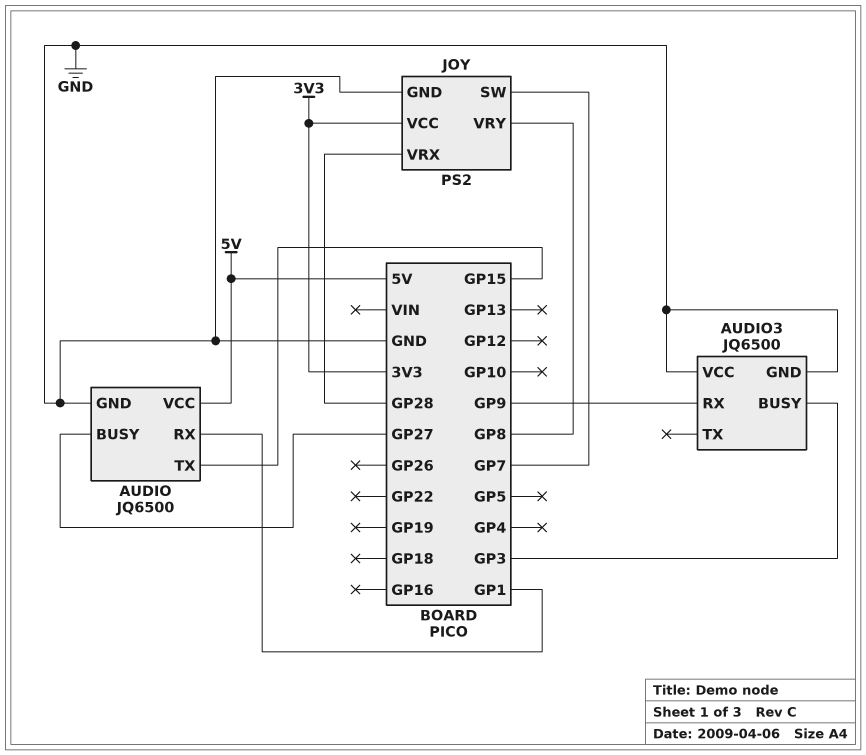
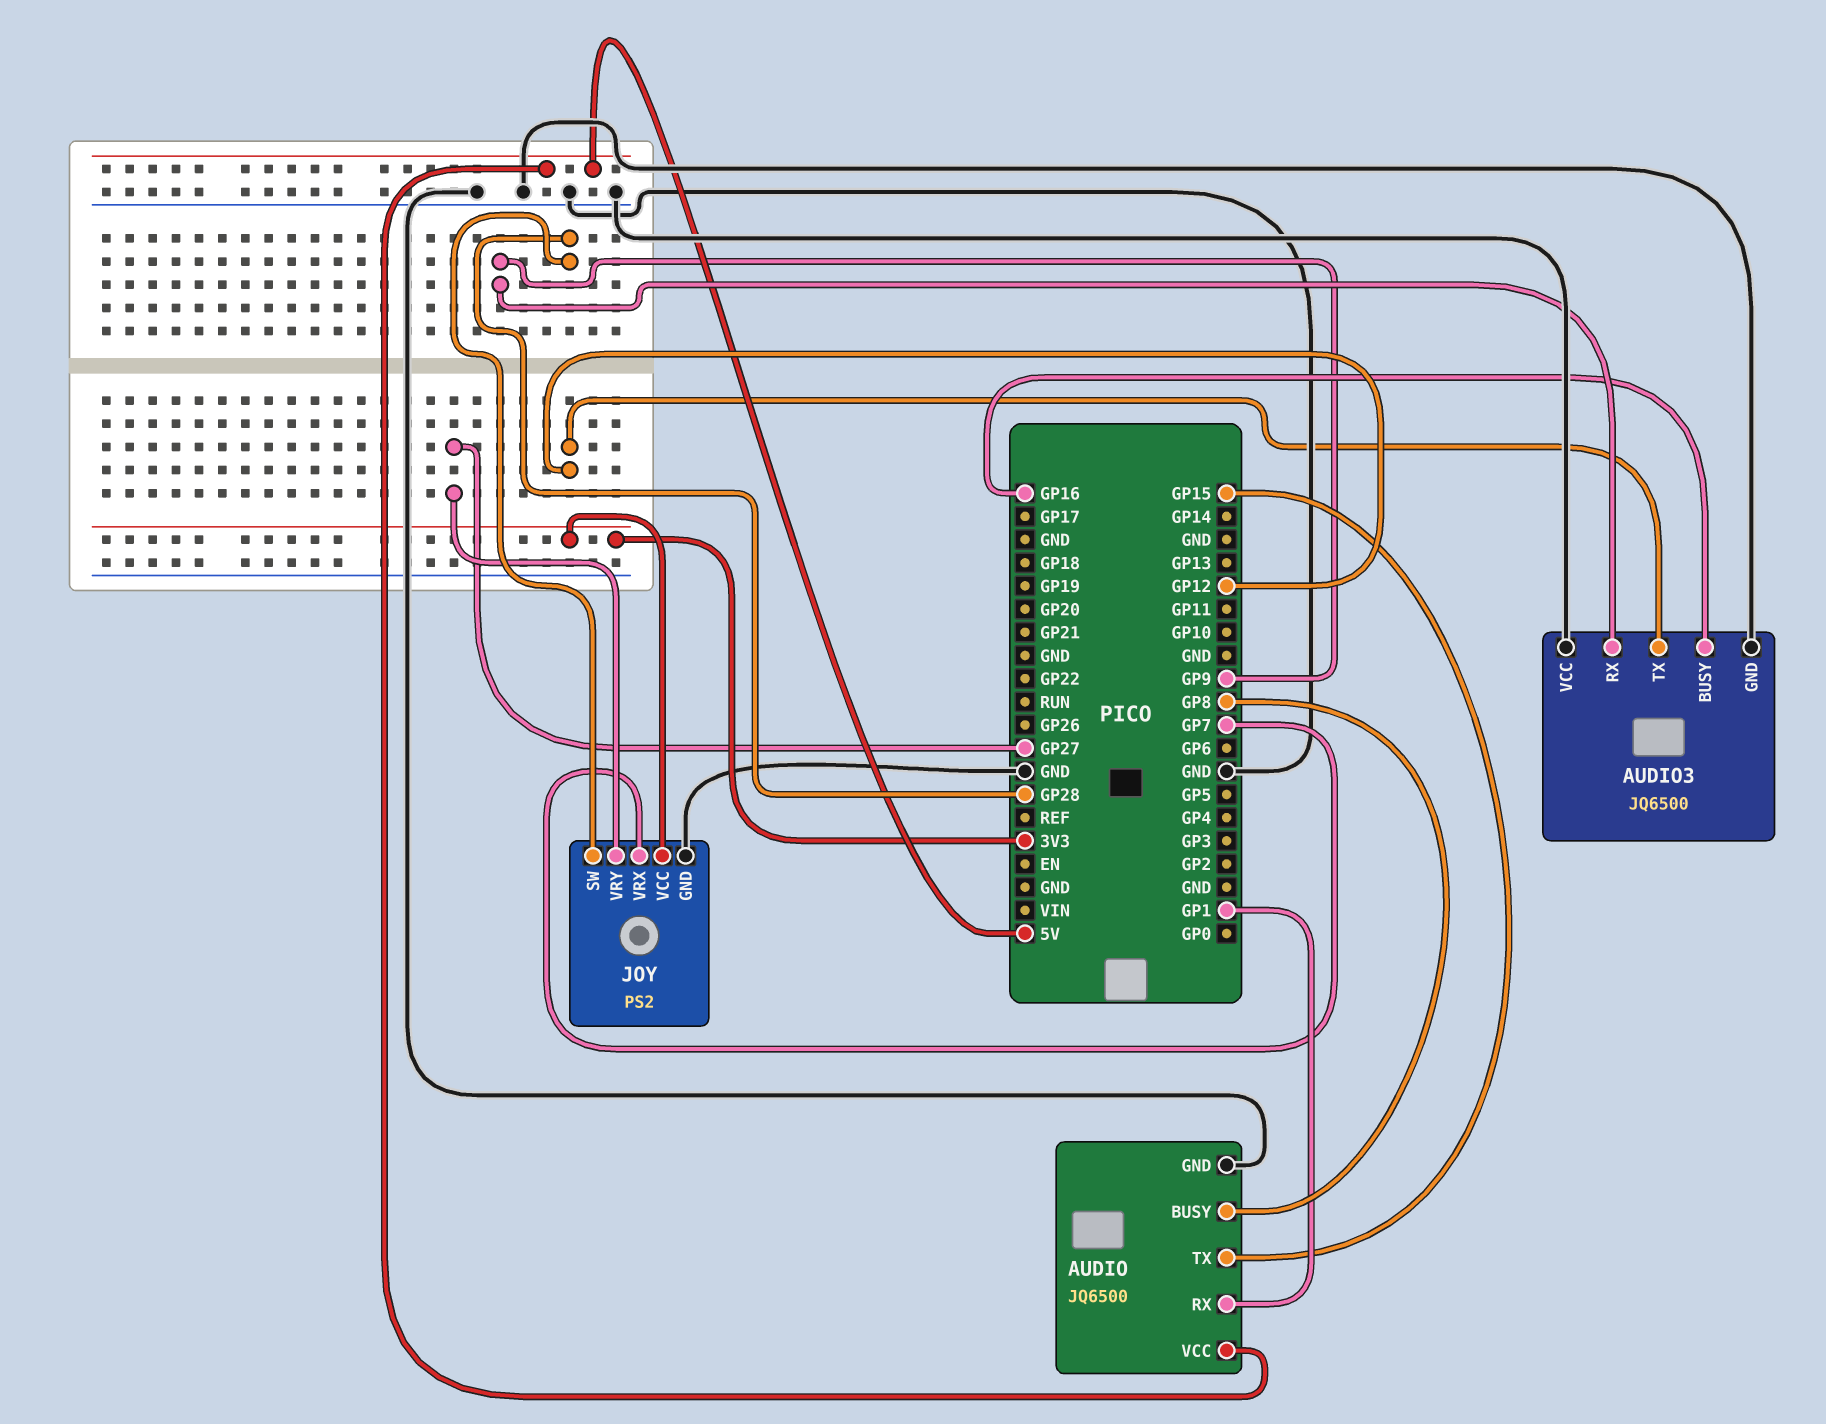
AUDIO pin BUSY: GP27 -> GP8
AUDIO3 pin BUSY: GP3 -> GP16
AUDIO3 pin TX: none -> GP12
JOY pin SW: GP7 -> GP28
JOY pin VRX: GP28 -> GP7
JOY pin VRY: GP8 -> GP27

